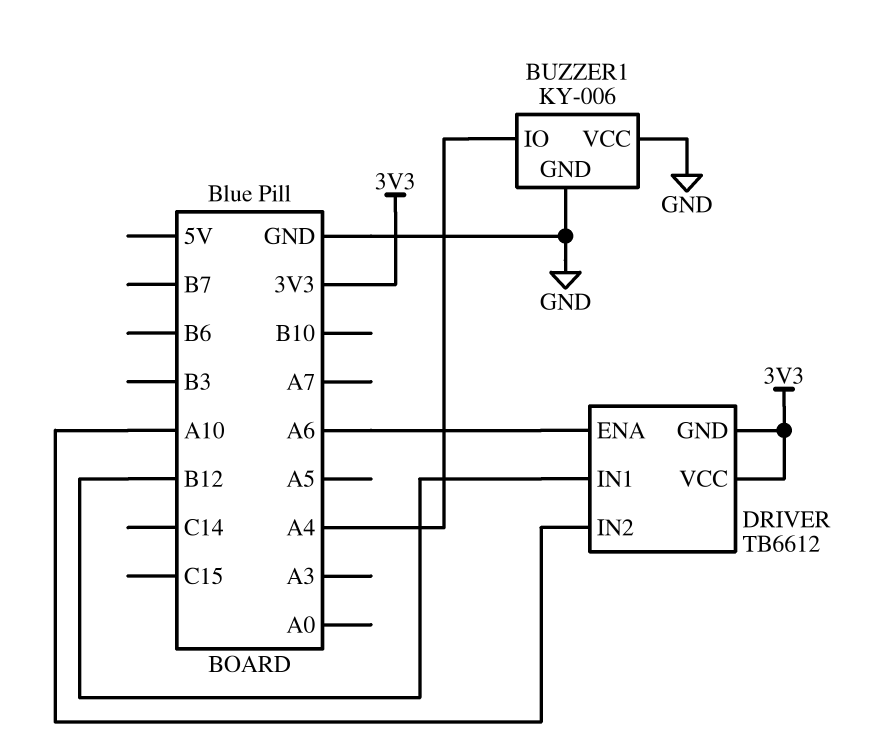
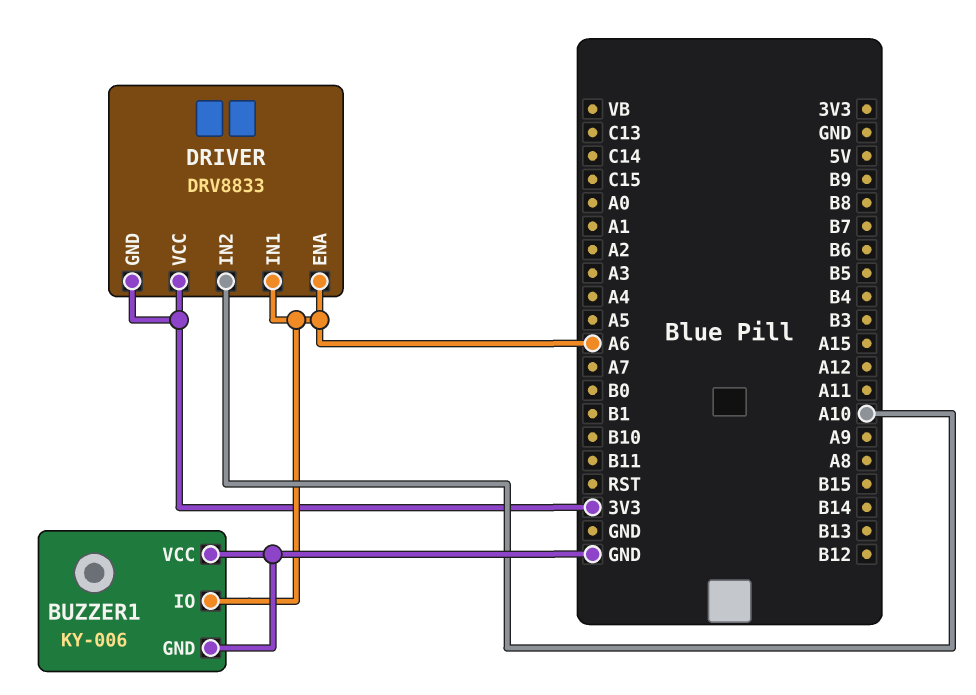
BUZZER1 pin IO: A4 -> A6
DRIVER: TB6612 -> DRV8833
DRIVER pin IN1: B12 -> A6

